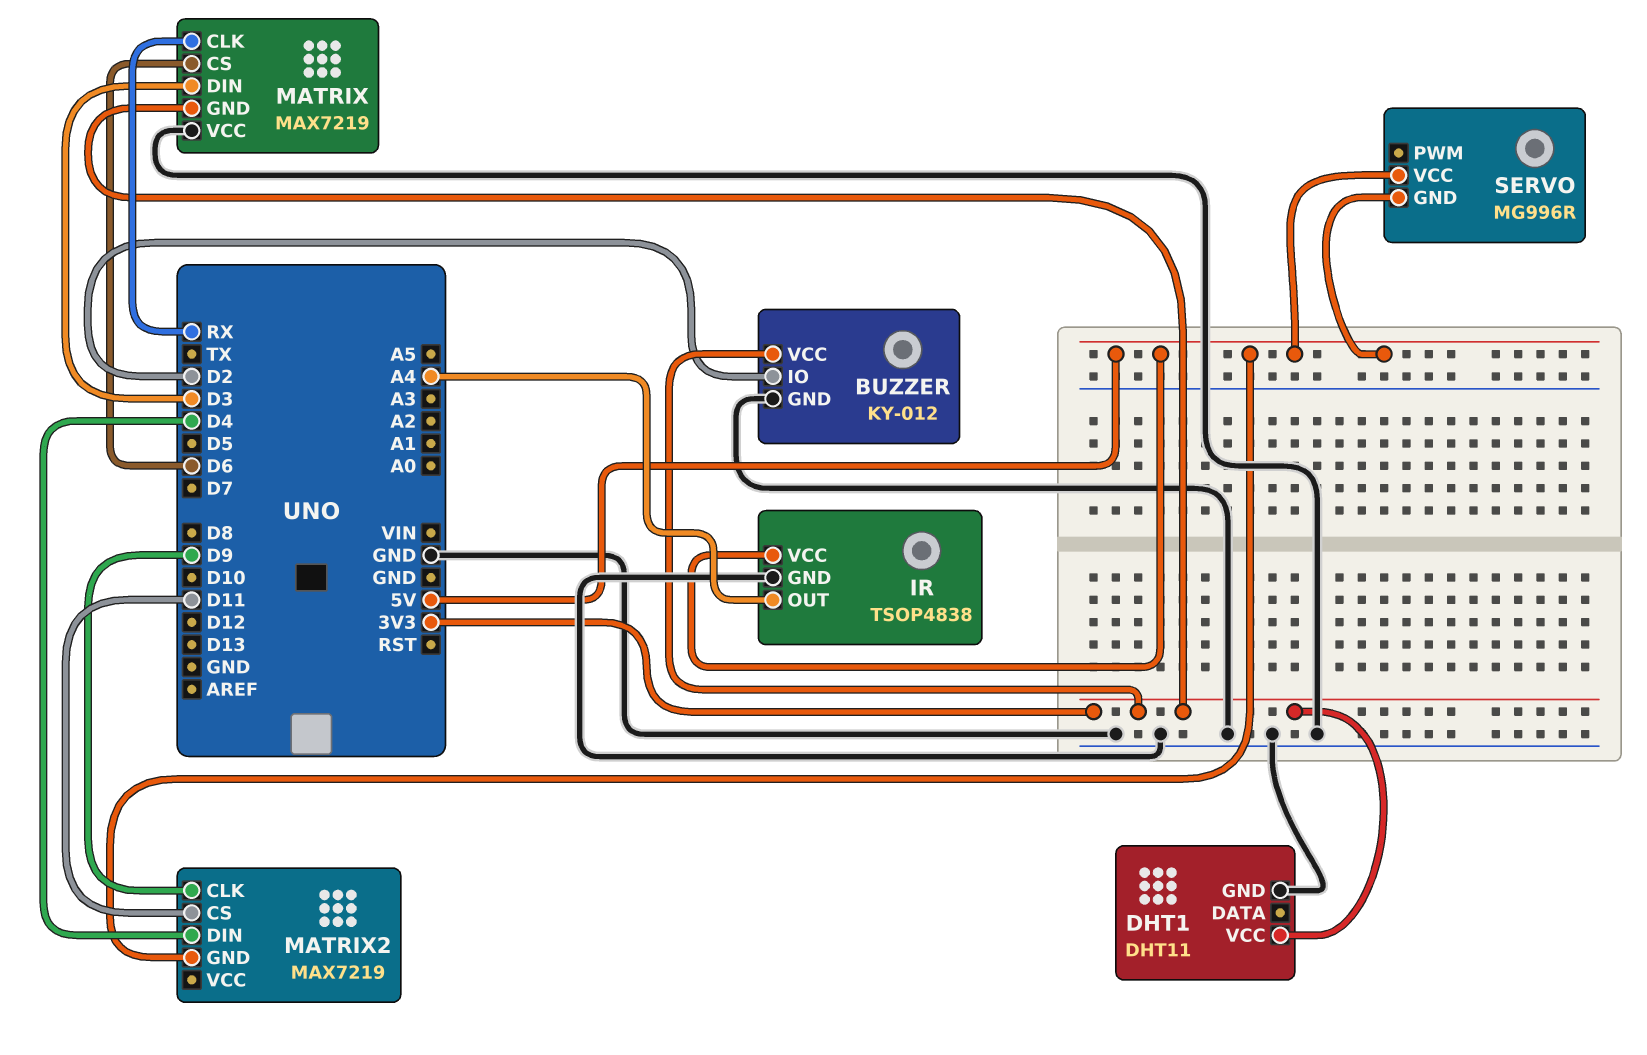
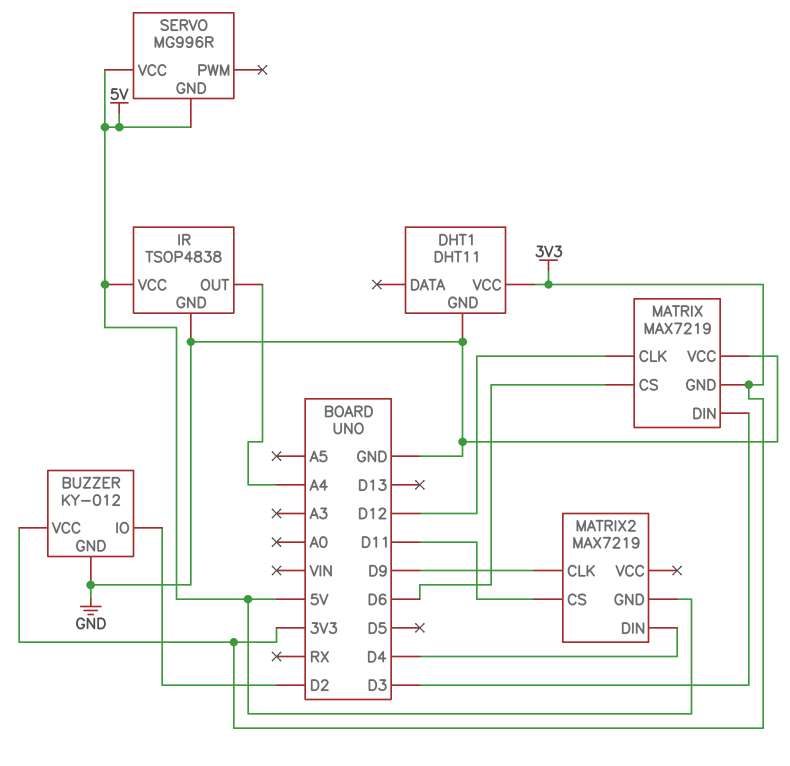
MATRIX pin CLK: RX -> D12

